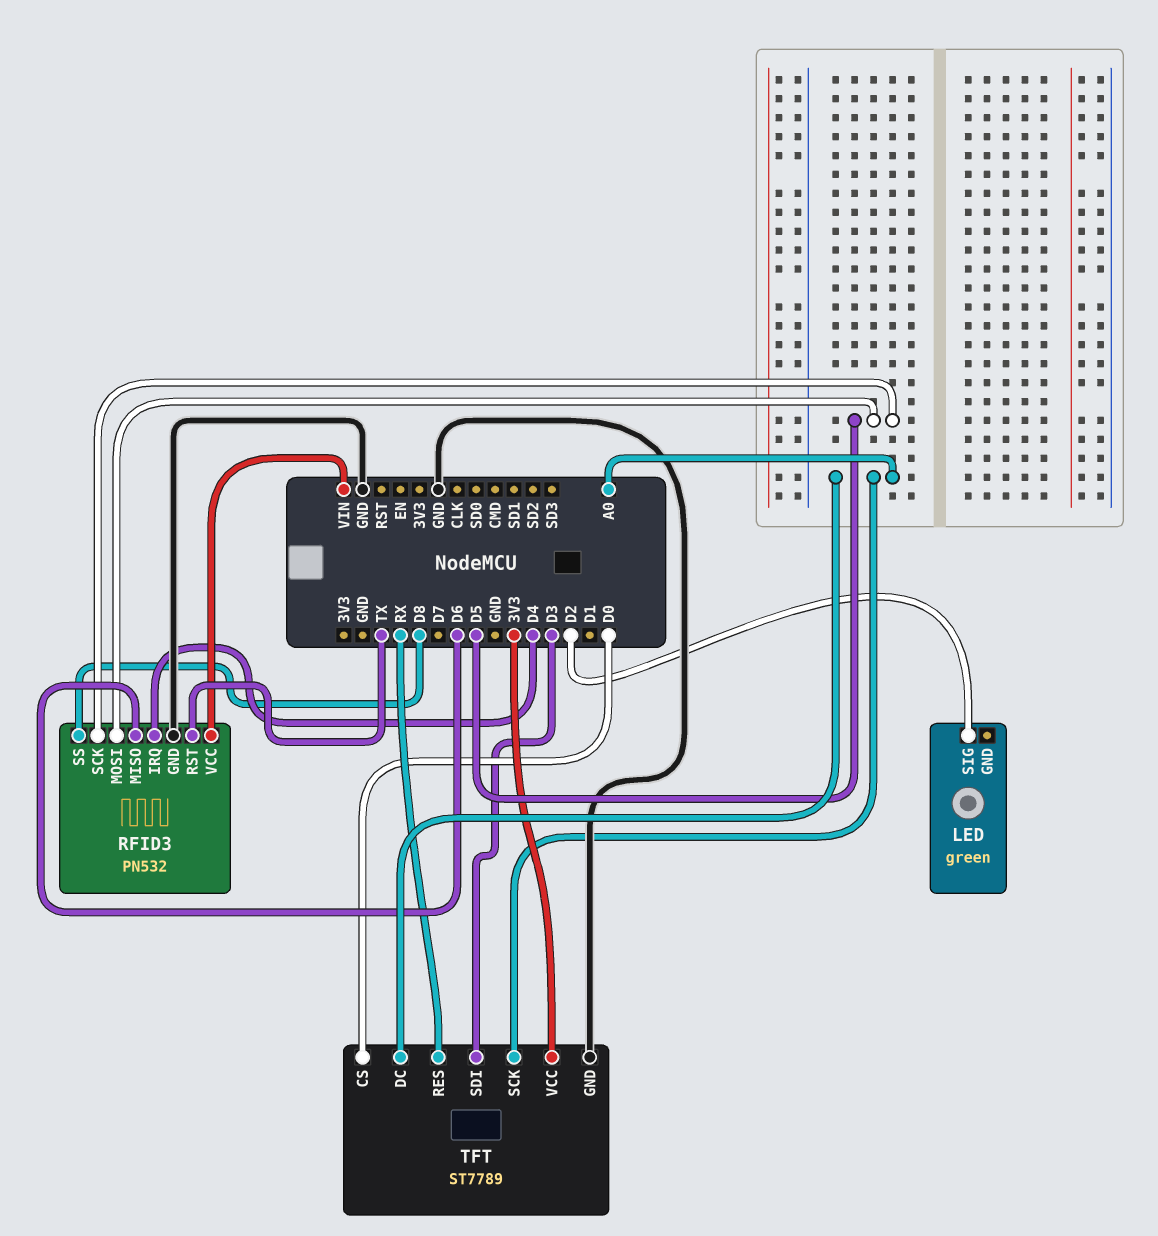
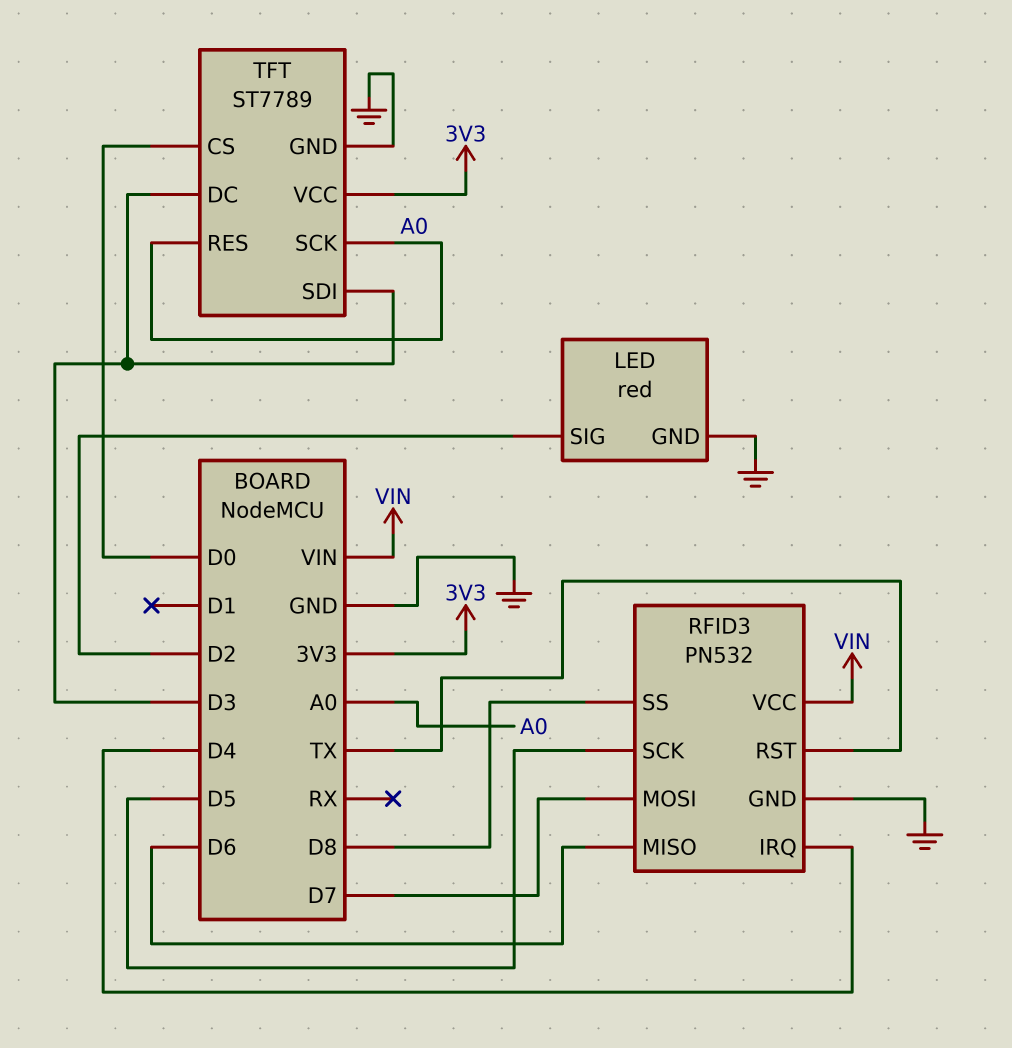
LED: green -> red
LED pin GND: none -> GND
RFID3 pin MOSI: D5 -> D7
TFT pin DC: A0 -> D3
TFT pin RES: RX -> A0

